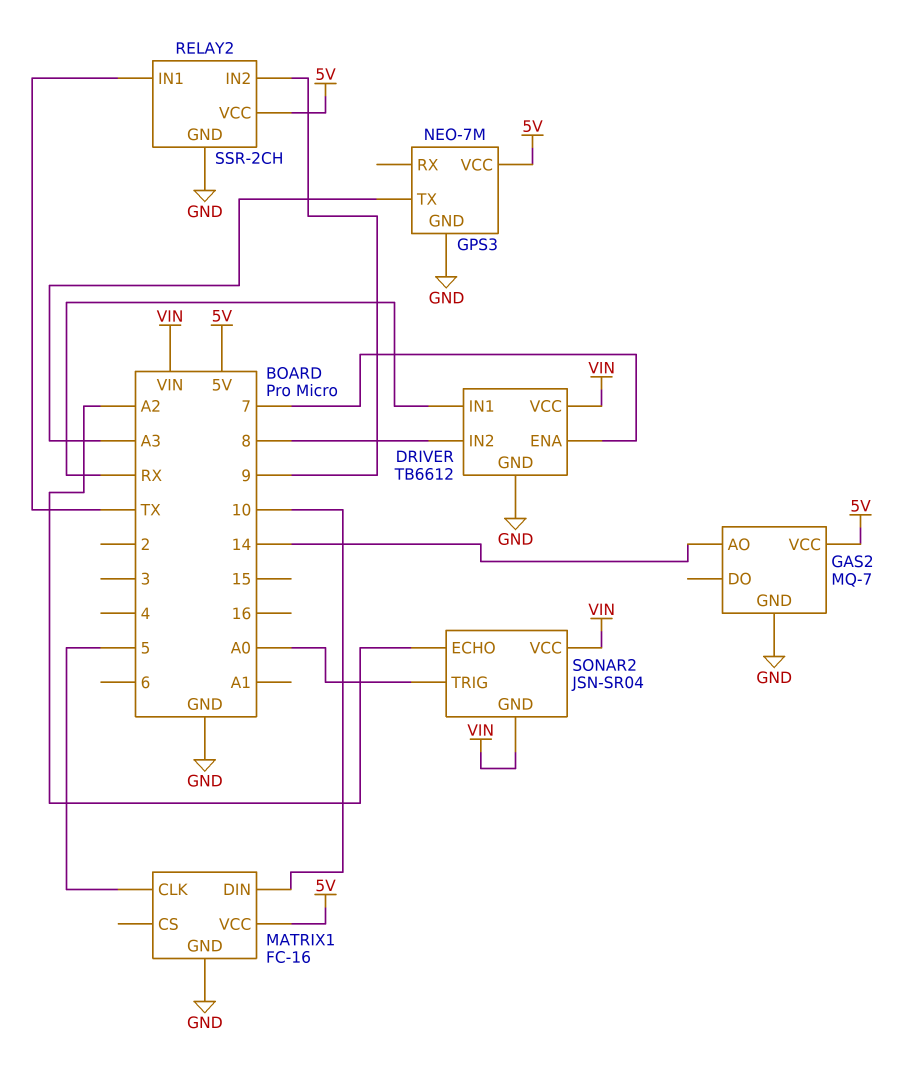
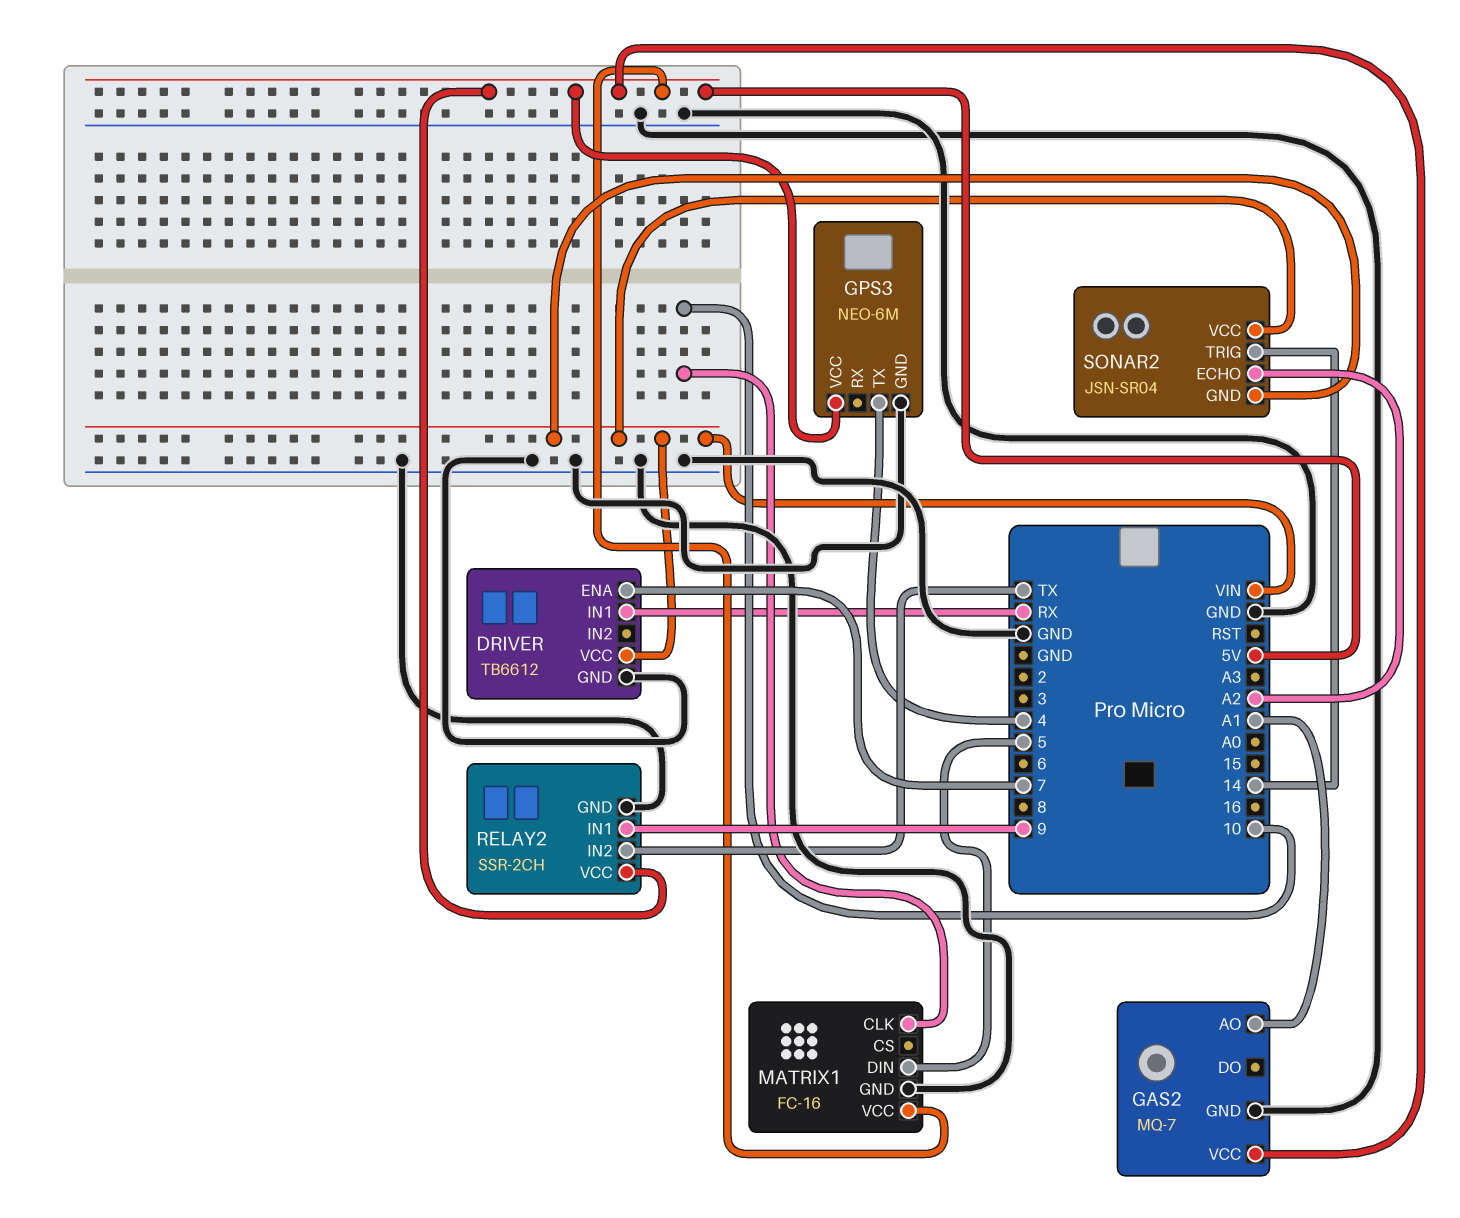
DRIVER pin IN2: 8 -> none
GAS2 pin AO: 14 -> A1
GPS3: NEO-7M -> NEO-6M
GPS3 pin TX: A3 -> 4
MATRIX1 pin CLK: 5 -> 10
MATRIX1 pin DIN: 10 -> 5
RELAY2 pin IN1: TX -> 9
RELAY2 pin IN2: 9 -> TX
SONAR2 pin TRIG: A0 -> 14

